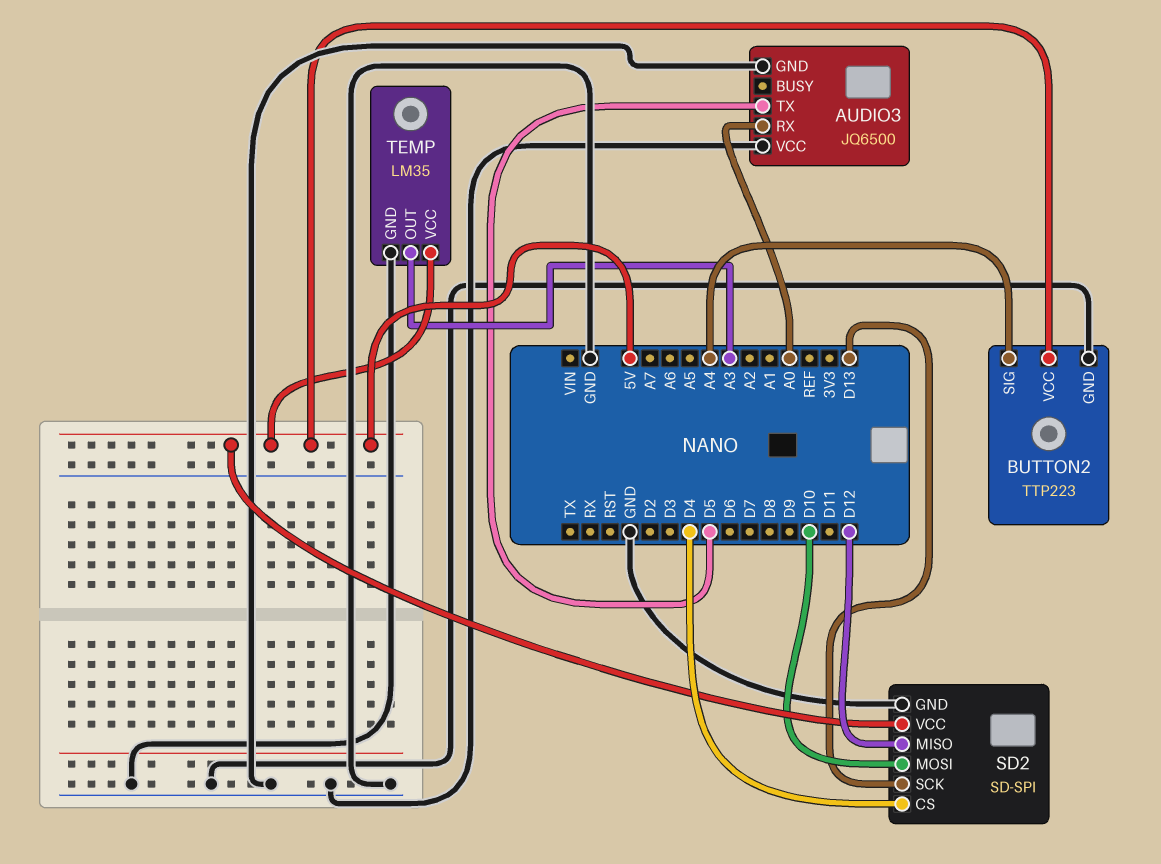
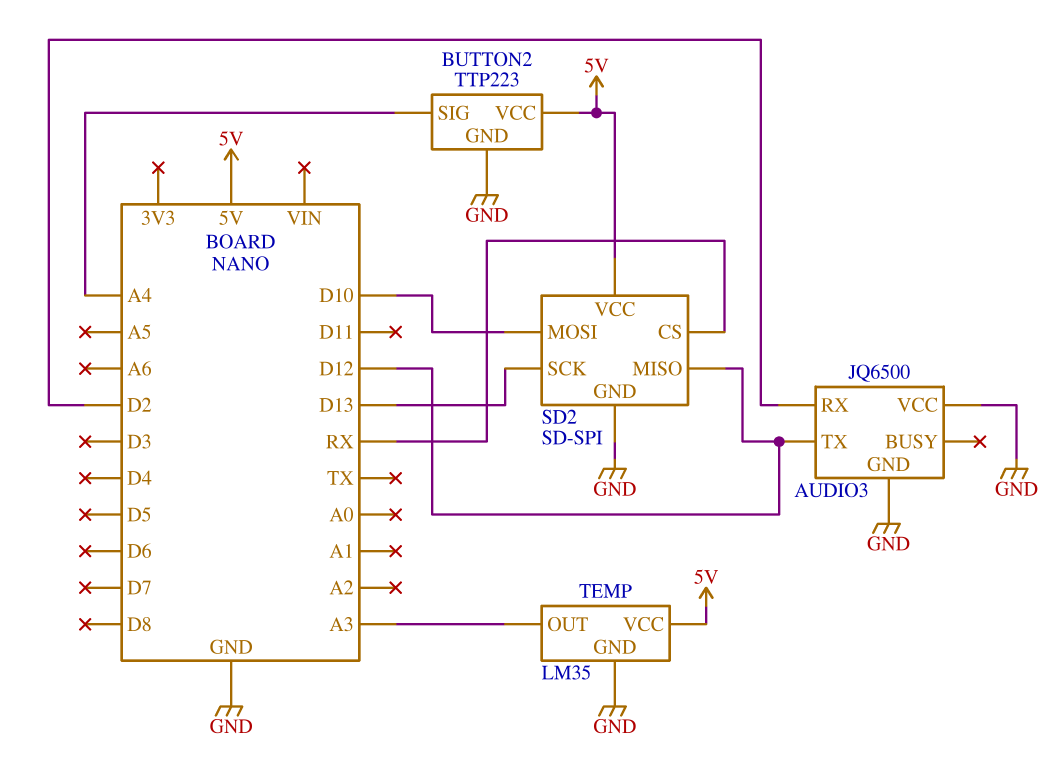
AUDIO3 pin RX: A0 -> D2
AUDIO3 pin TX: D5 -> D12
SD2 pin CS: D4 -> RX

